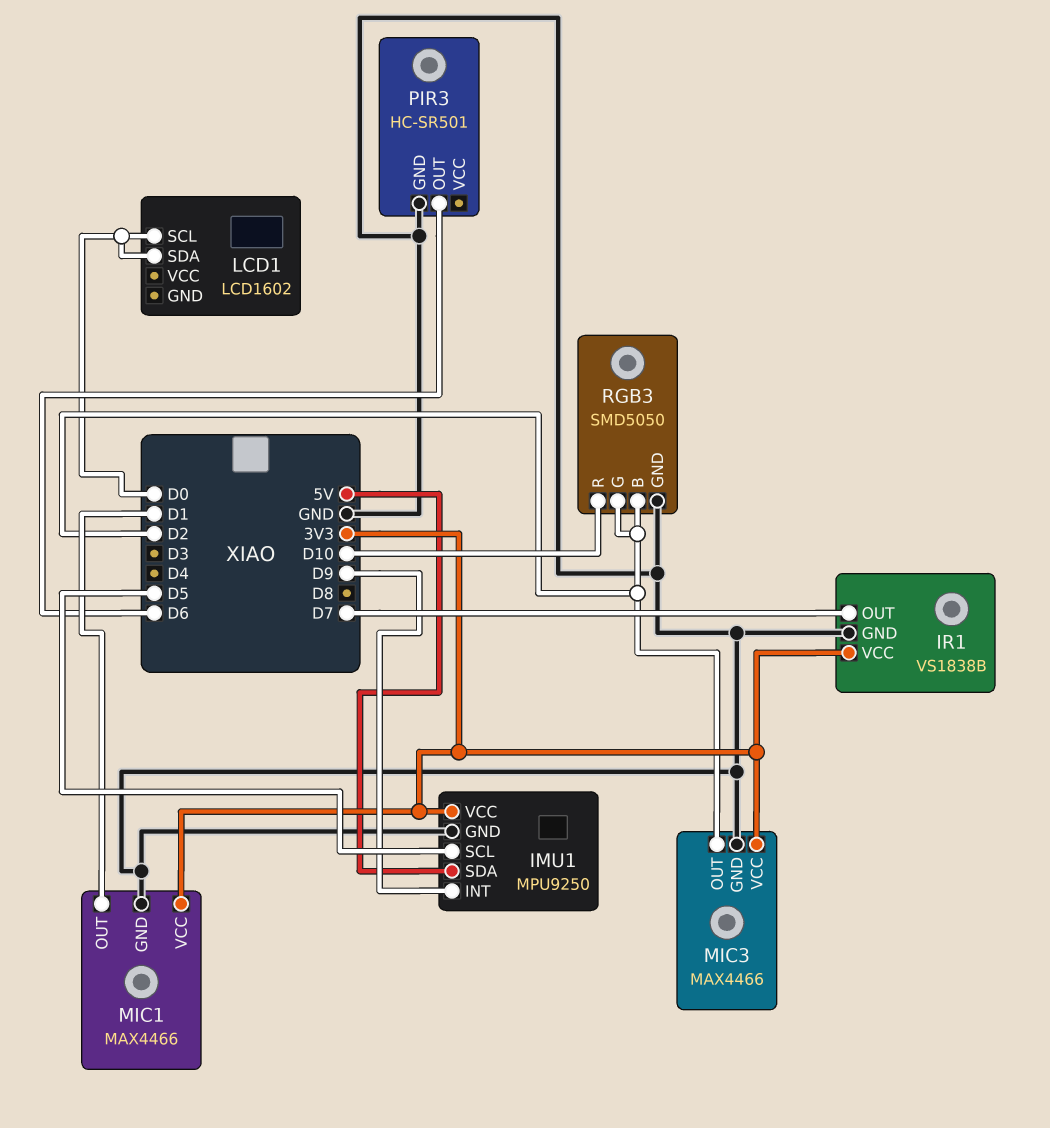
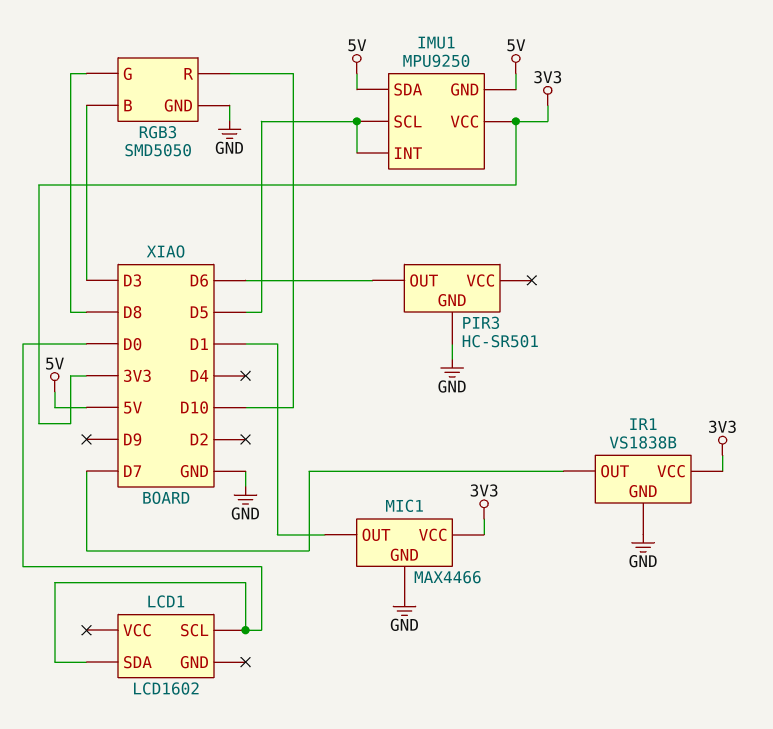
IMU1 pin GND: GND -> 5V
IMU1 pin INT: D9 -> D5
MIC3: MAX4466 -> none
MIC3 pin GND: GND -> none
MIC3 pin OUT: D2 -> none
MIC3 pin VCC: 3V3 -> none
RGB3 pin B: D2 -> D3
RGB3 pin G: D2 -> D8

